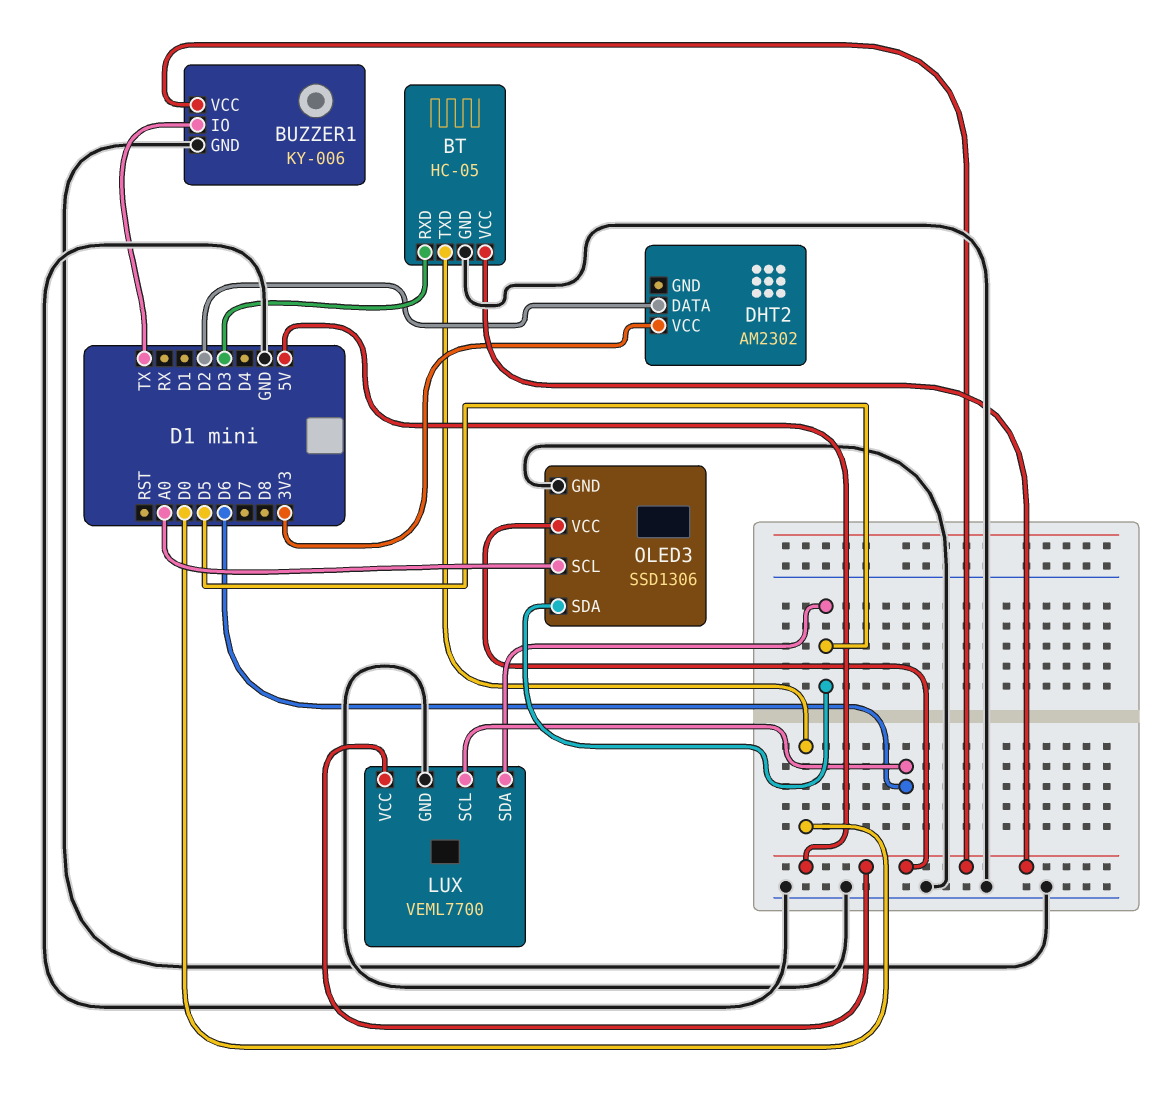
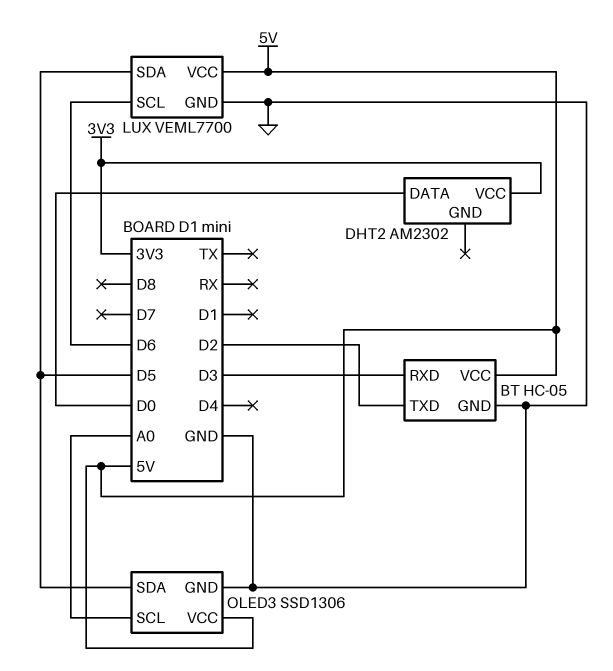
BT pin TXD: D0 -> D2
BUZZER1: KY-006 -> none
BUZZER1 pin GND: GND -> none
BUZZER1 pin IO: TX -> none
BUZZER1 pin VCC: 5V -> none
DHT2 pin DATA: D2 -> D0

